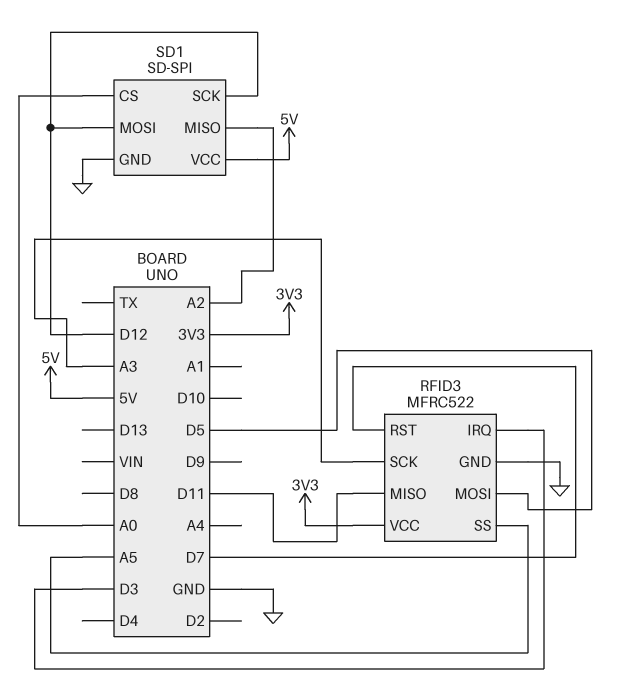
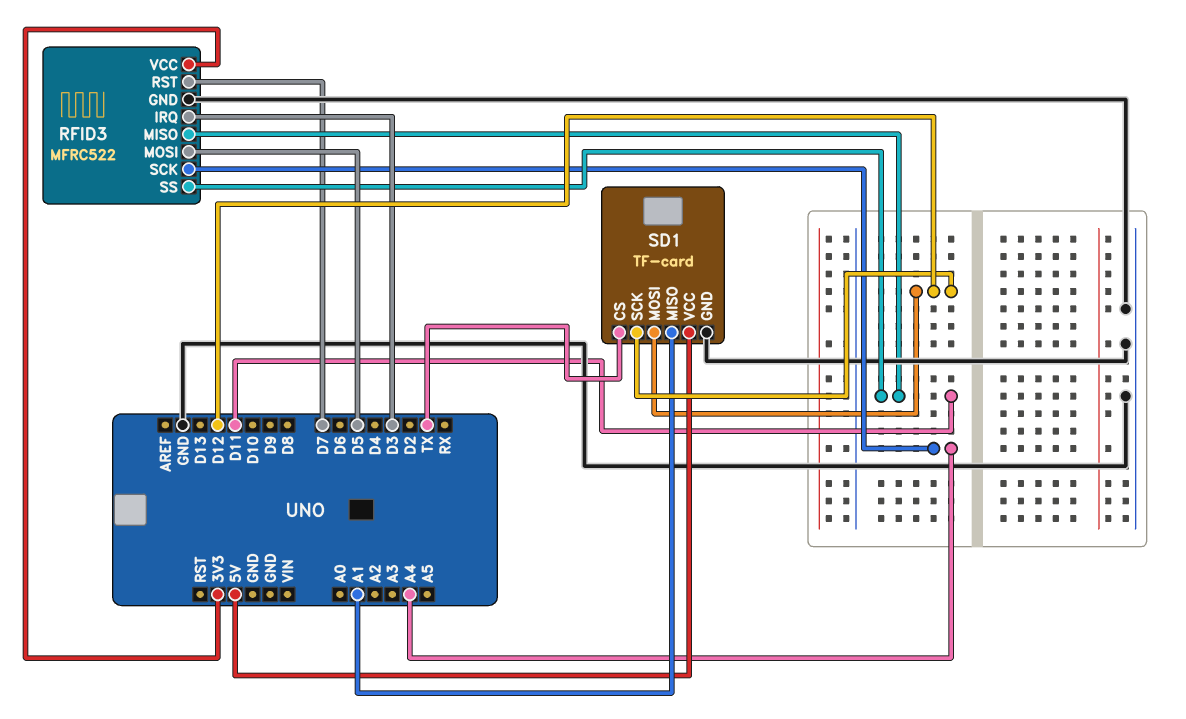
RFID3 pin SCK: A3 -> A4
RFID3 pin SS: A5 -> D11
SD1: SD-SPI -> TF-card
SD1 pin CS: A0 -> TX
SD1 pin MISO: A2 -> A1

